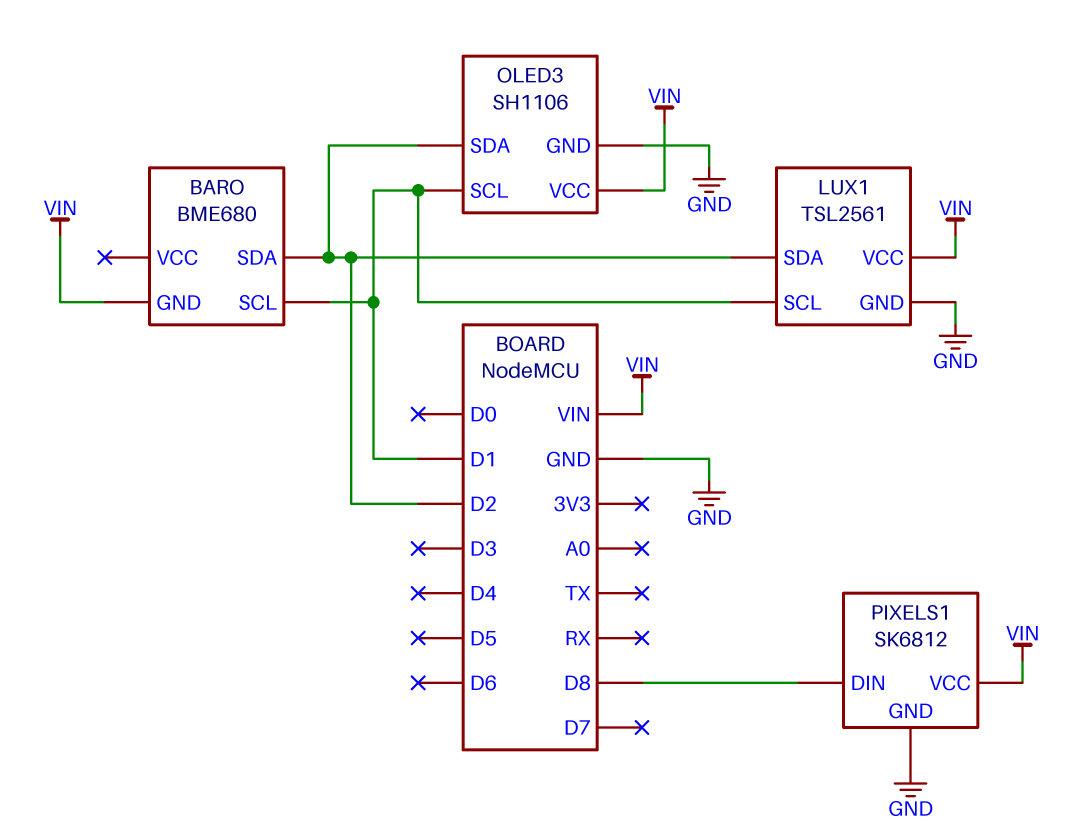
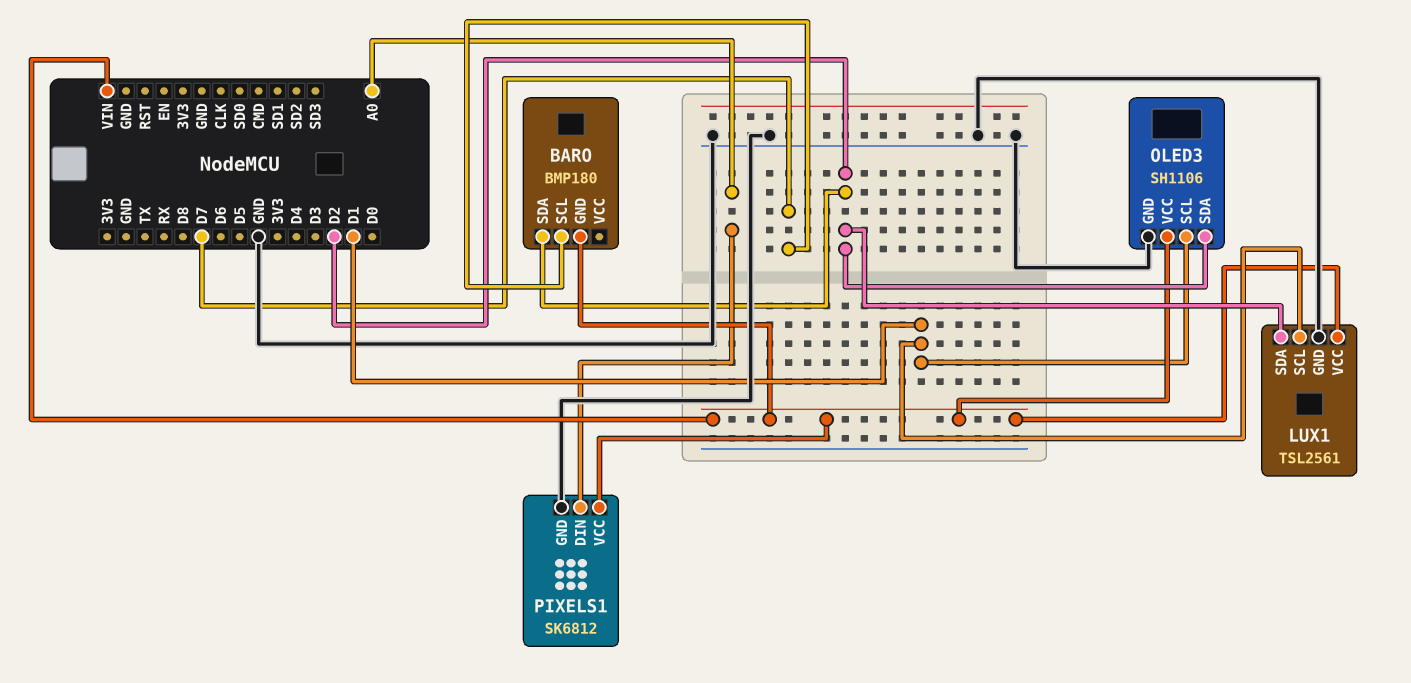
BARO: BME680 -> BMP180
BARO pin SCL: D1 -> D7
PIXELS1 pin DIN: D8 -> A0

